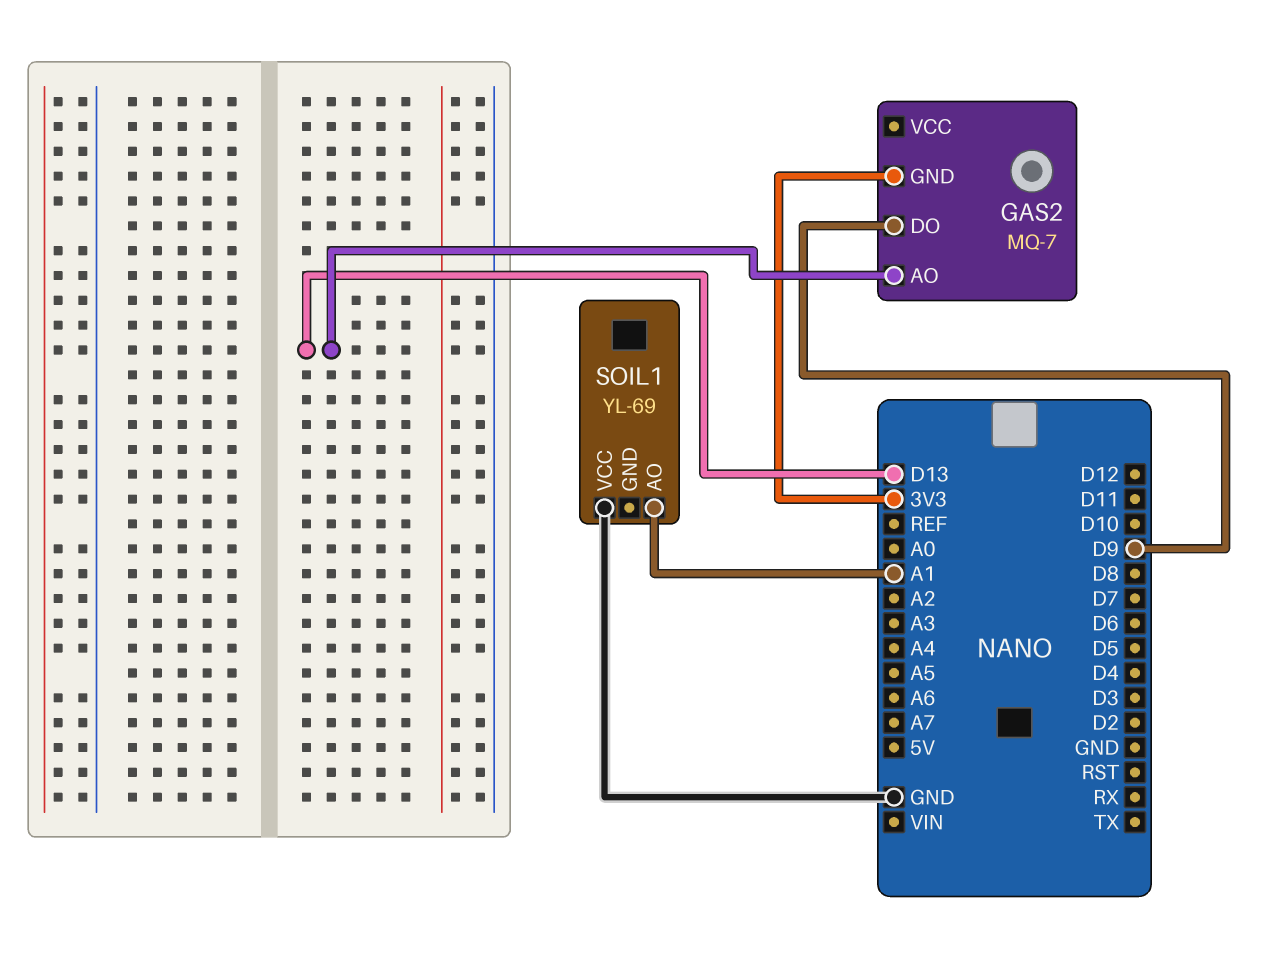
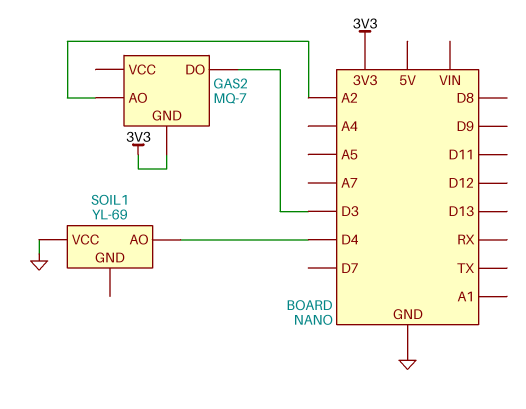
GAS2 pin AO: D13 -> A2
GAS2 pin DO: D9 -> D3
SOIL1 pin AO: A1 -> D4

